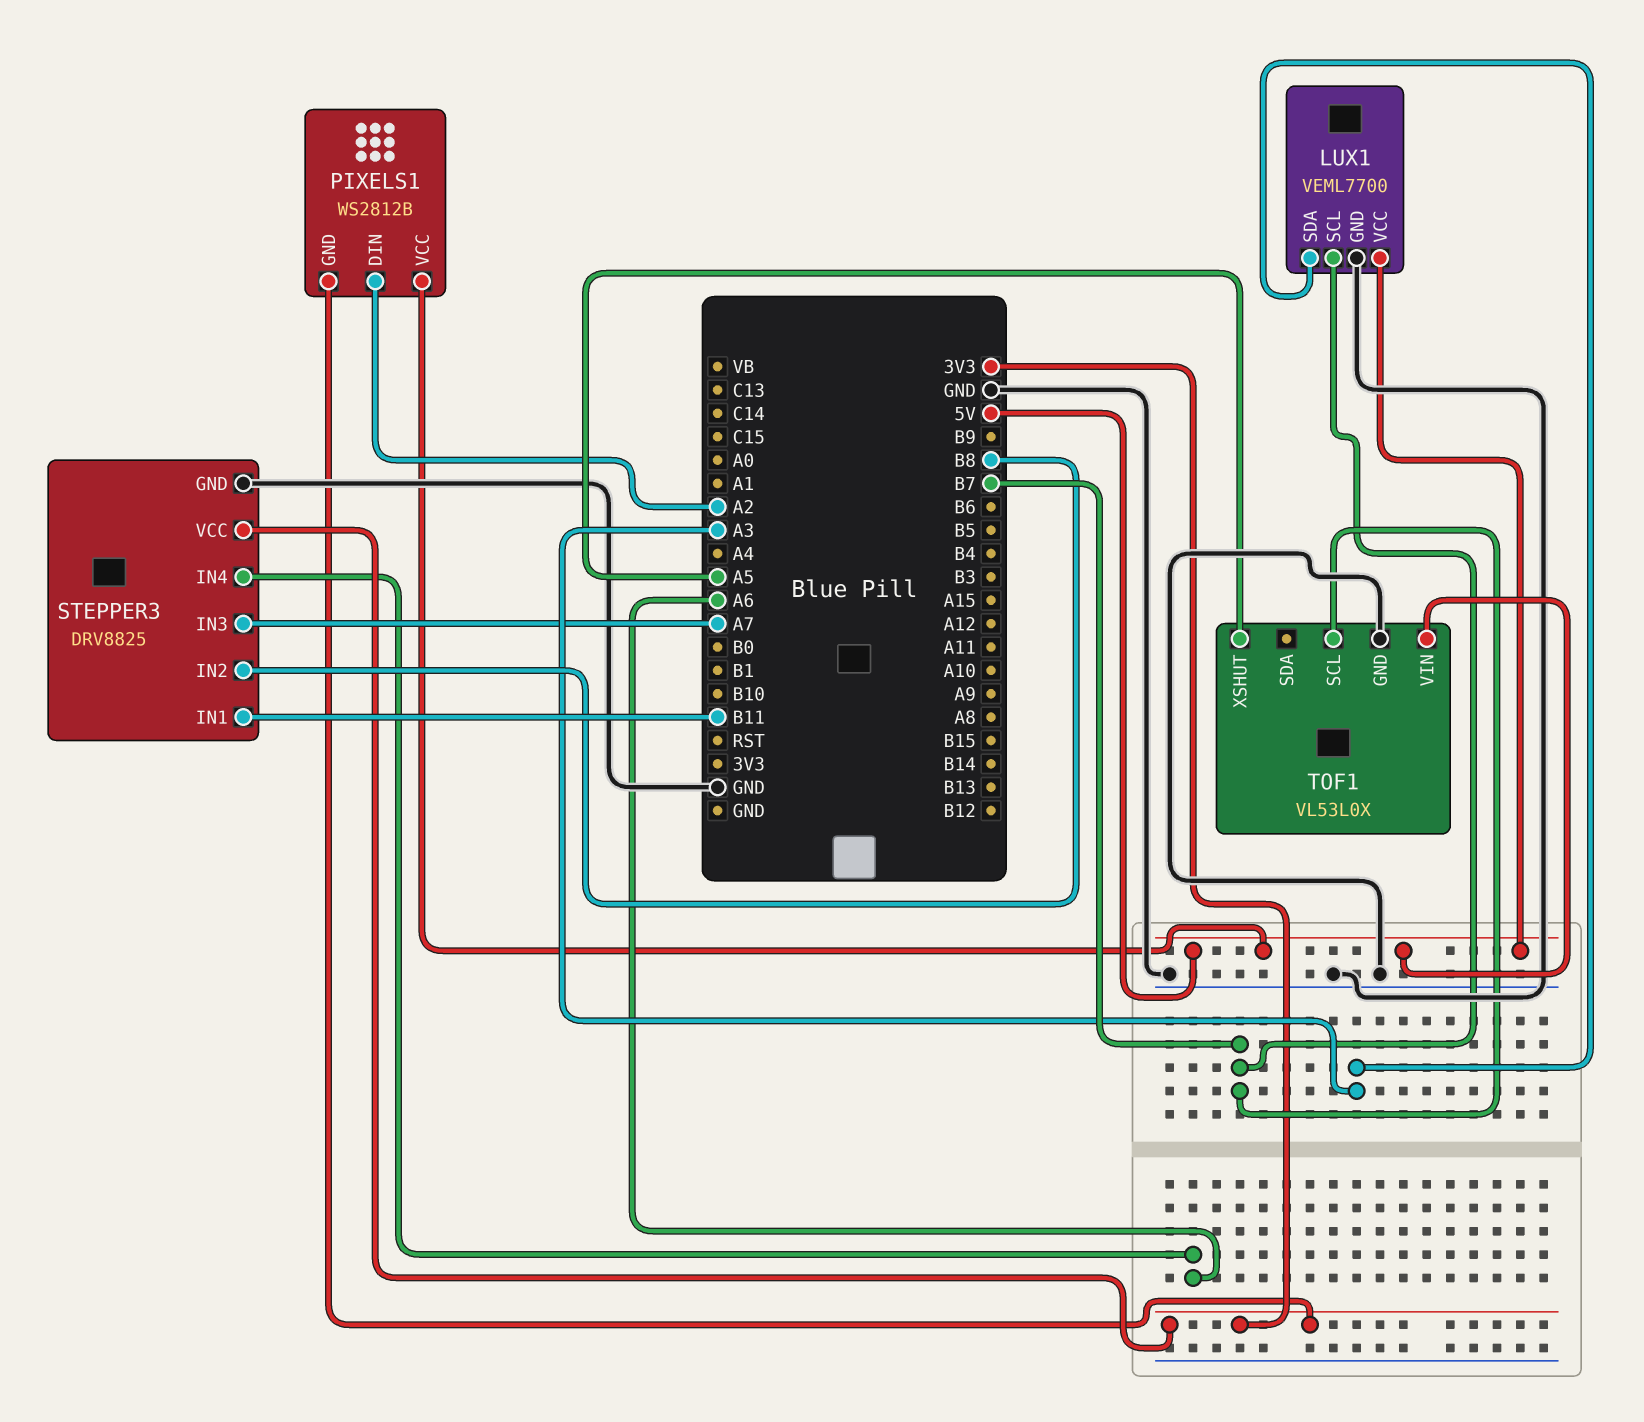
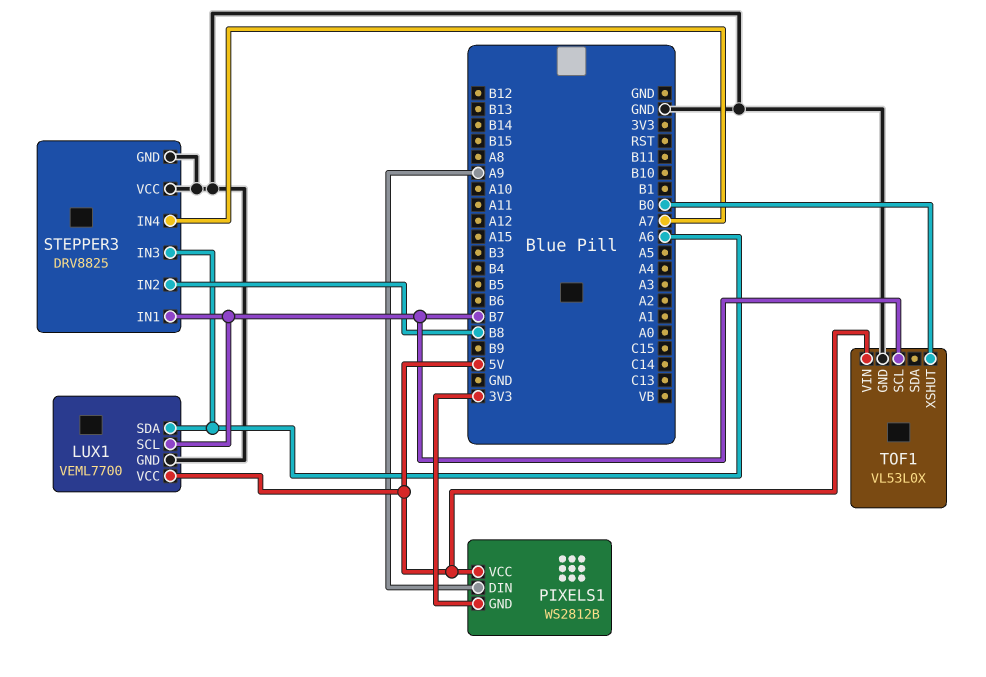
LUX1 pin SDA: A3 -> A6
PIXELS1 pin DIN: A2 -> A9
STEPPER3 pin IN1: B11 -> B7
STEPPER3 pin IN3: A7 -> A6
STEPPER3 pin IN4: A6 -> A7
STEPPER3 pin VCC: 3V3 -> GND
TOF1 pin XSHUT: A5 -> B0

